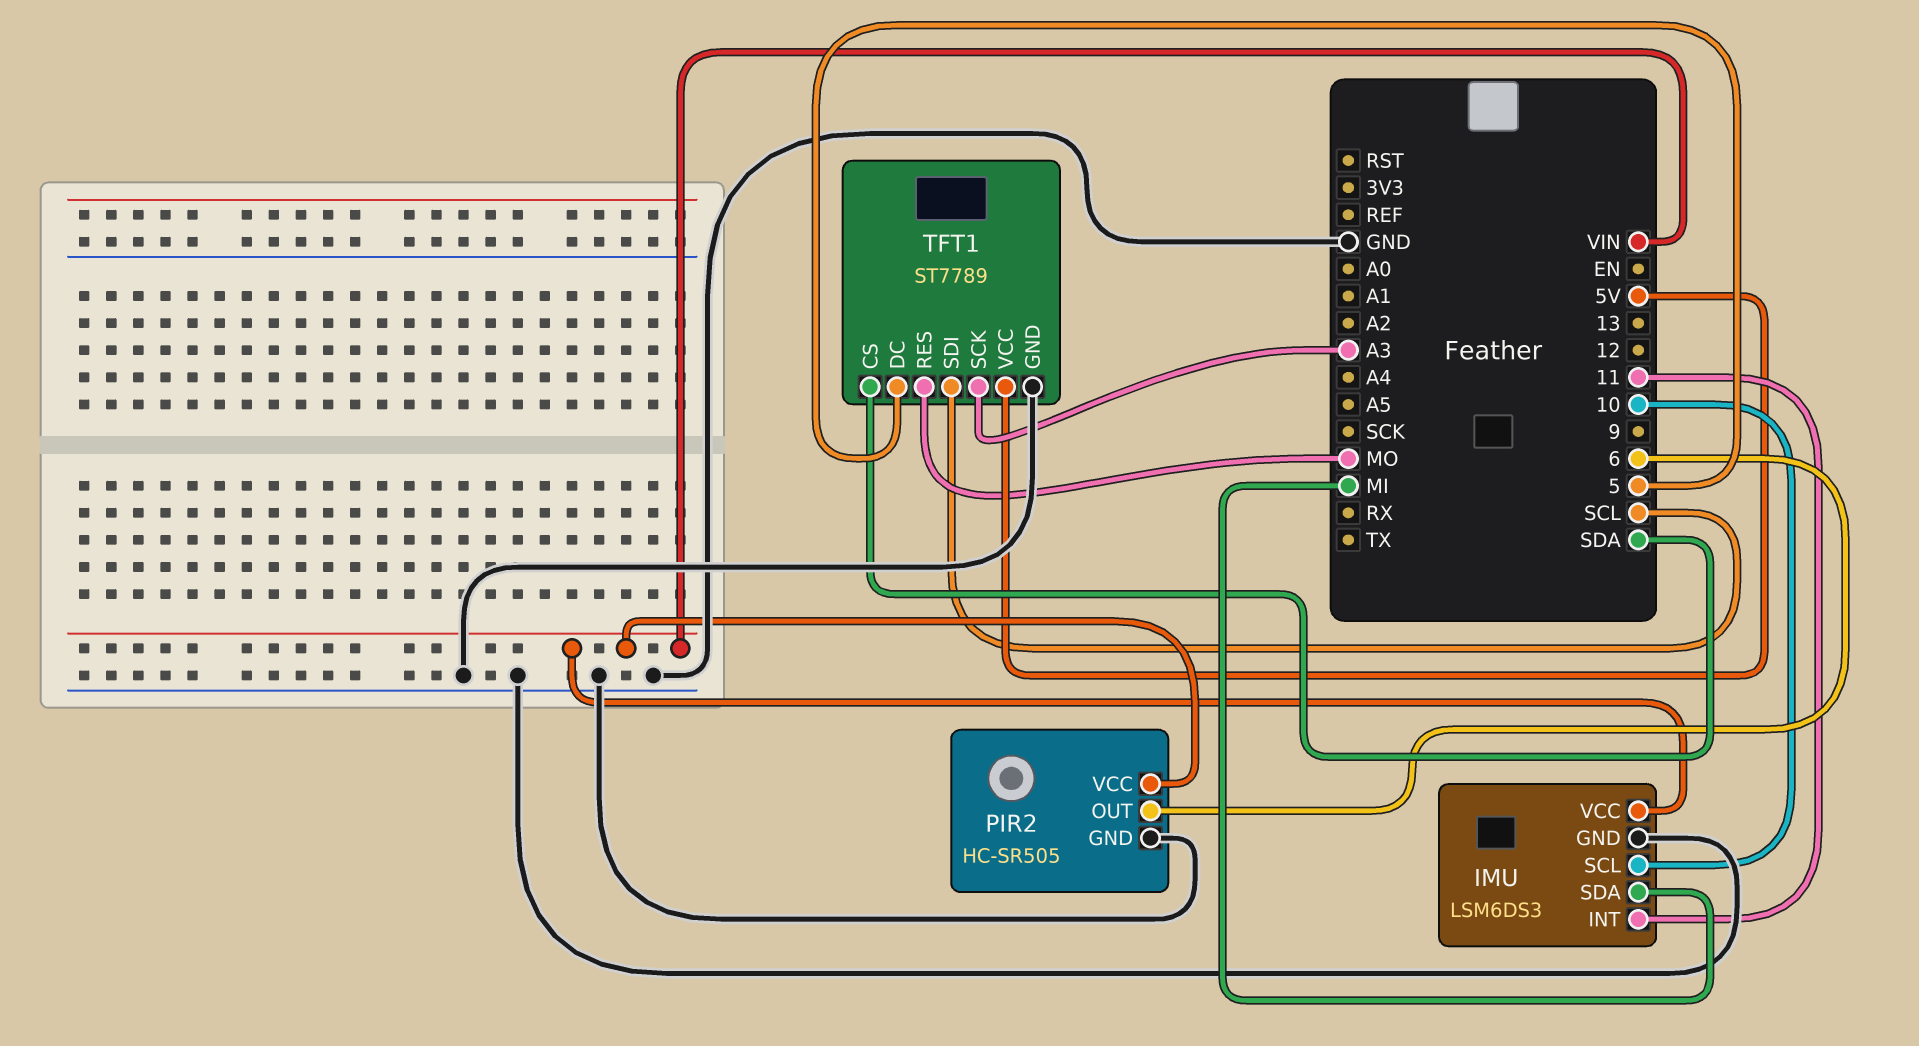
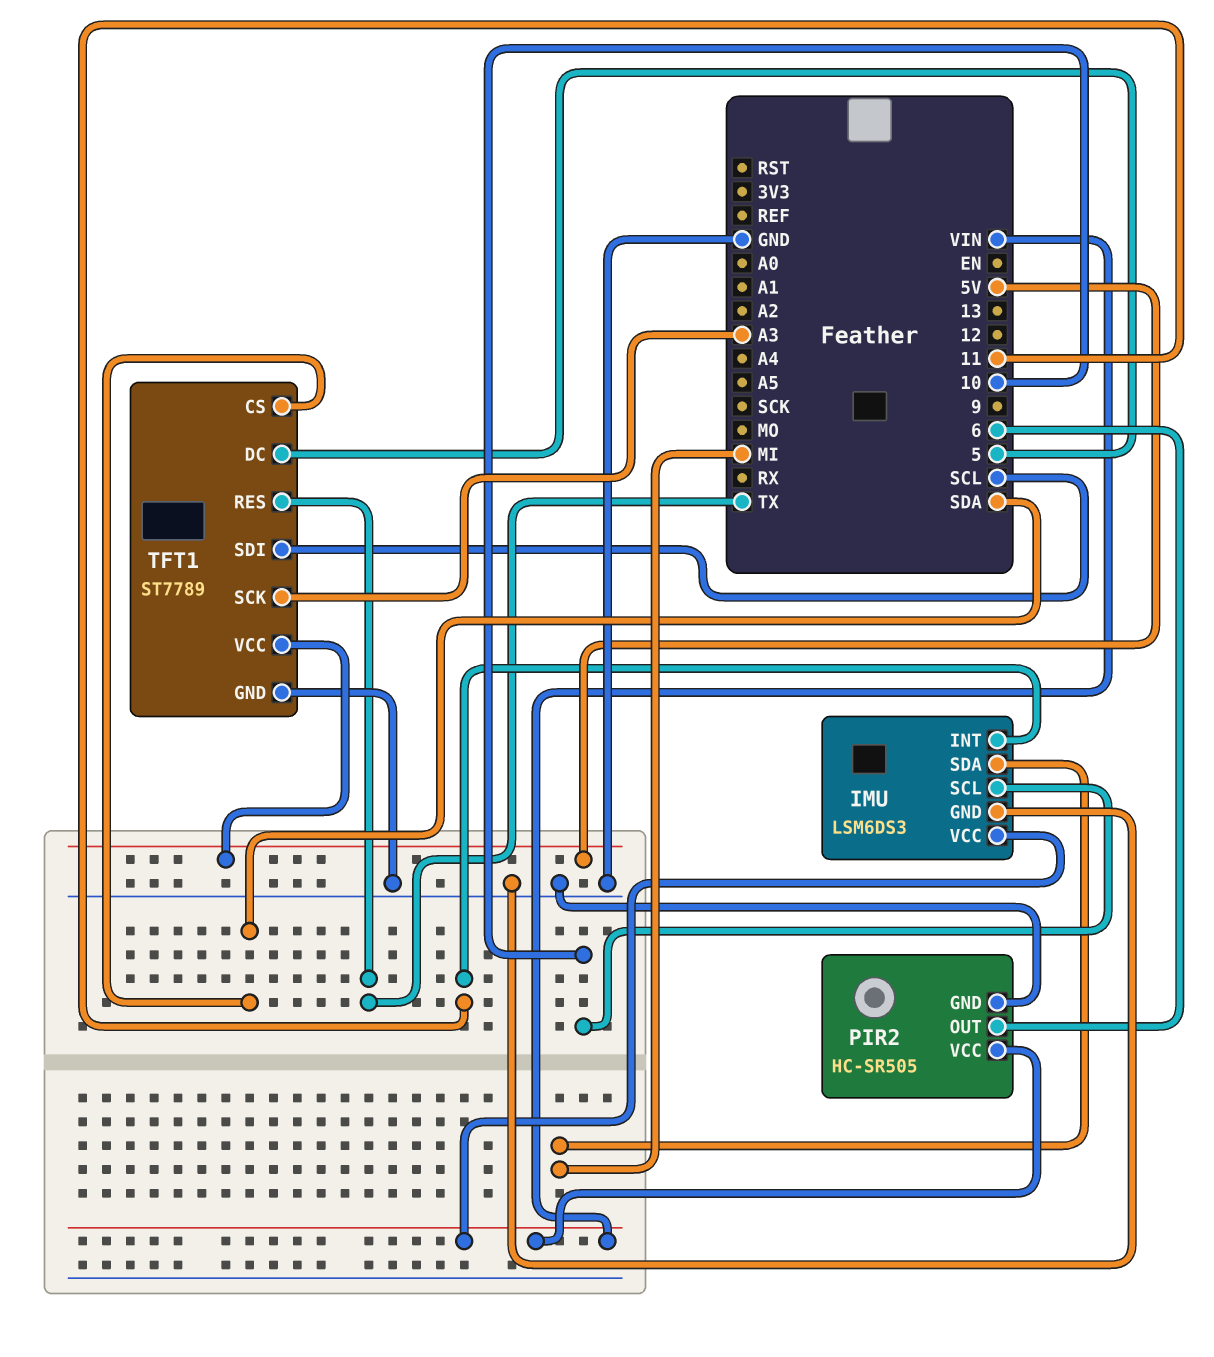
TFT1 pin RES: MO -> TX

